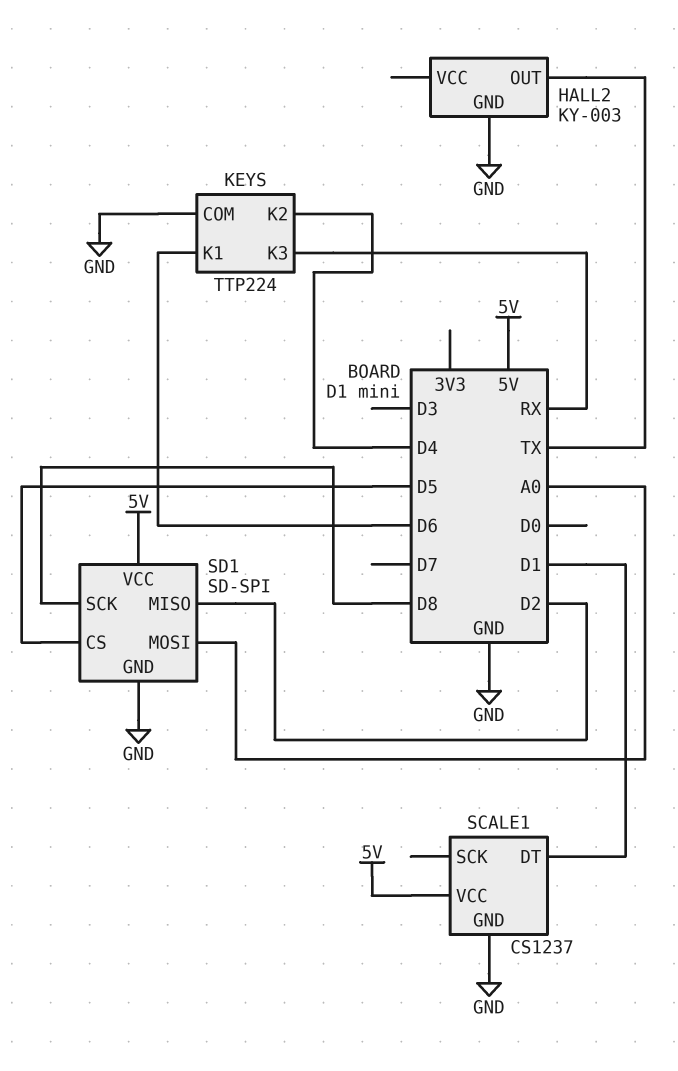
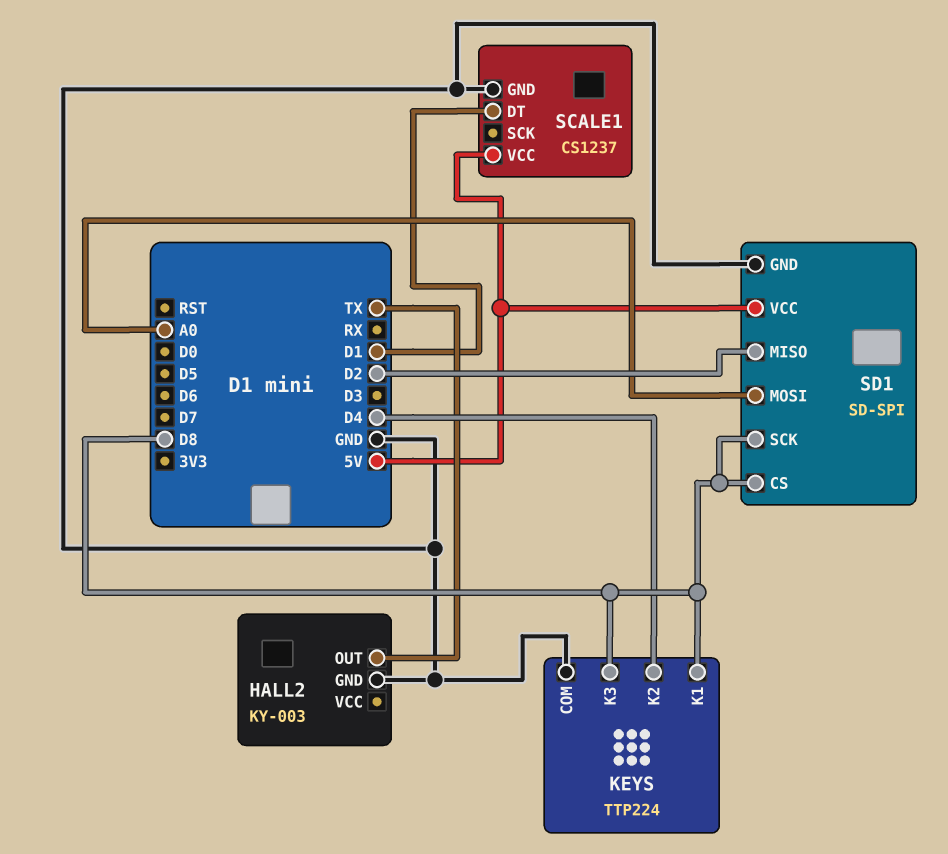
KEYS pin K1: D6 -> D8
KEYS pin K3: RX -> D8
SD1 pin CS: D5 -> D8

